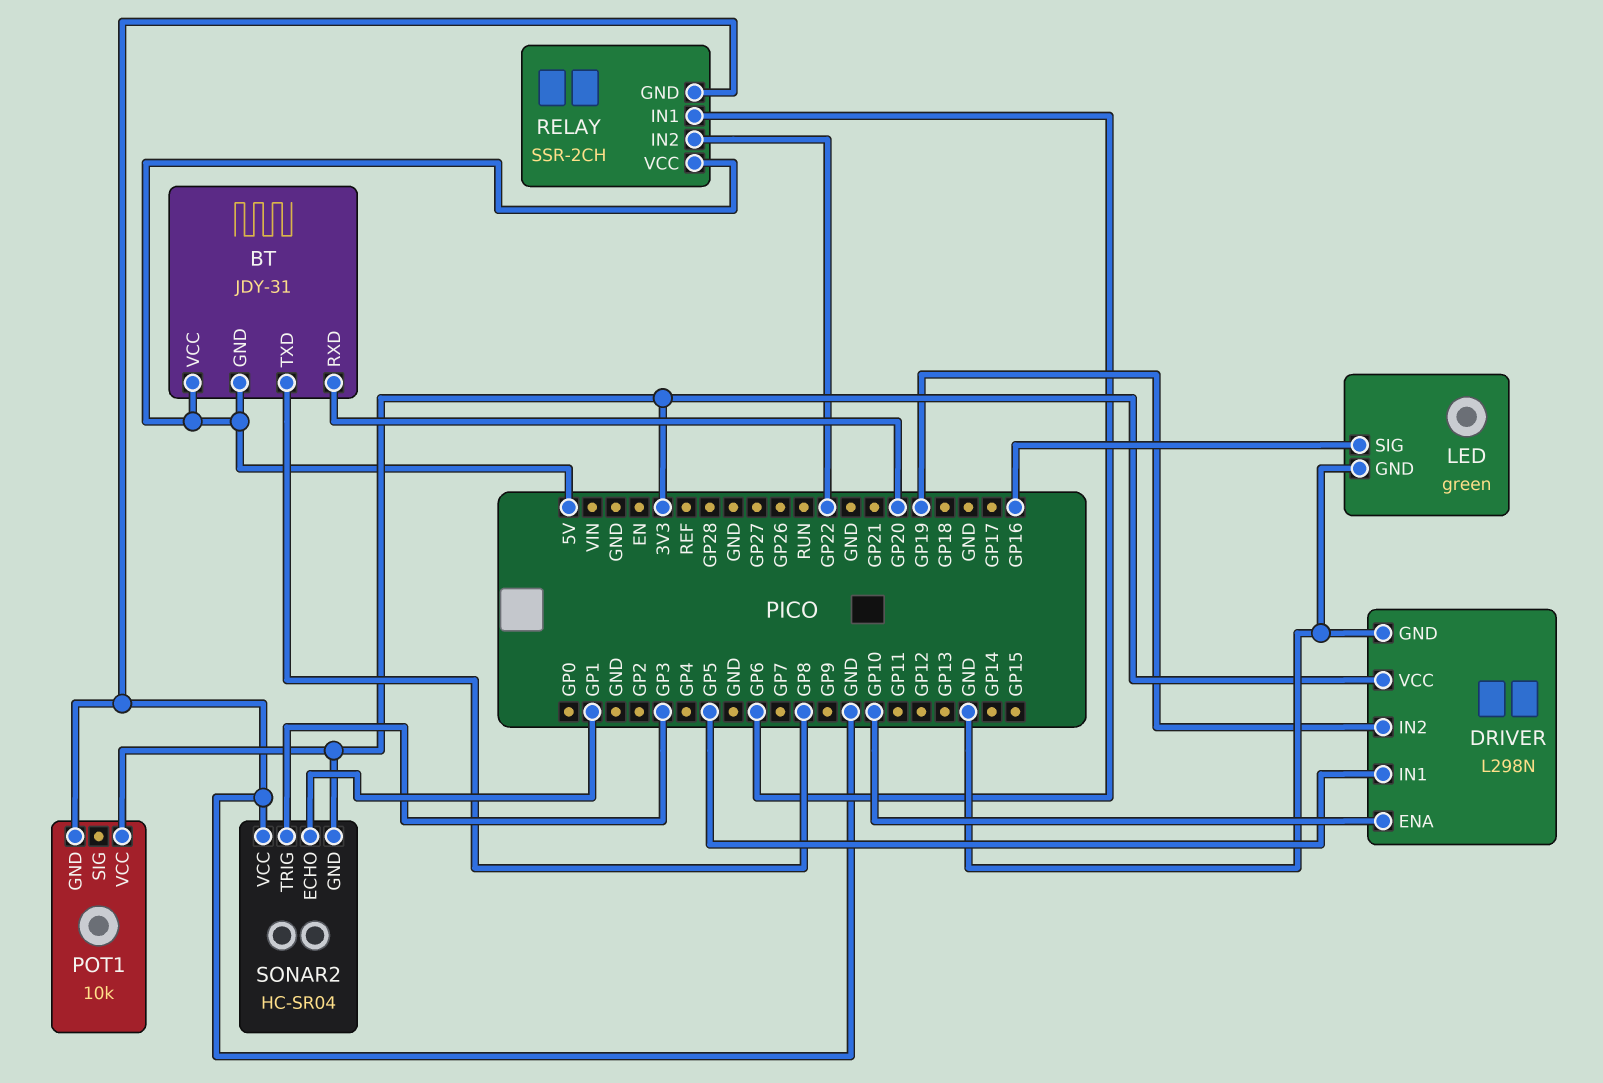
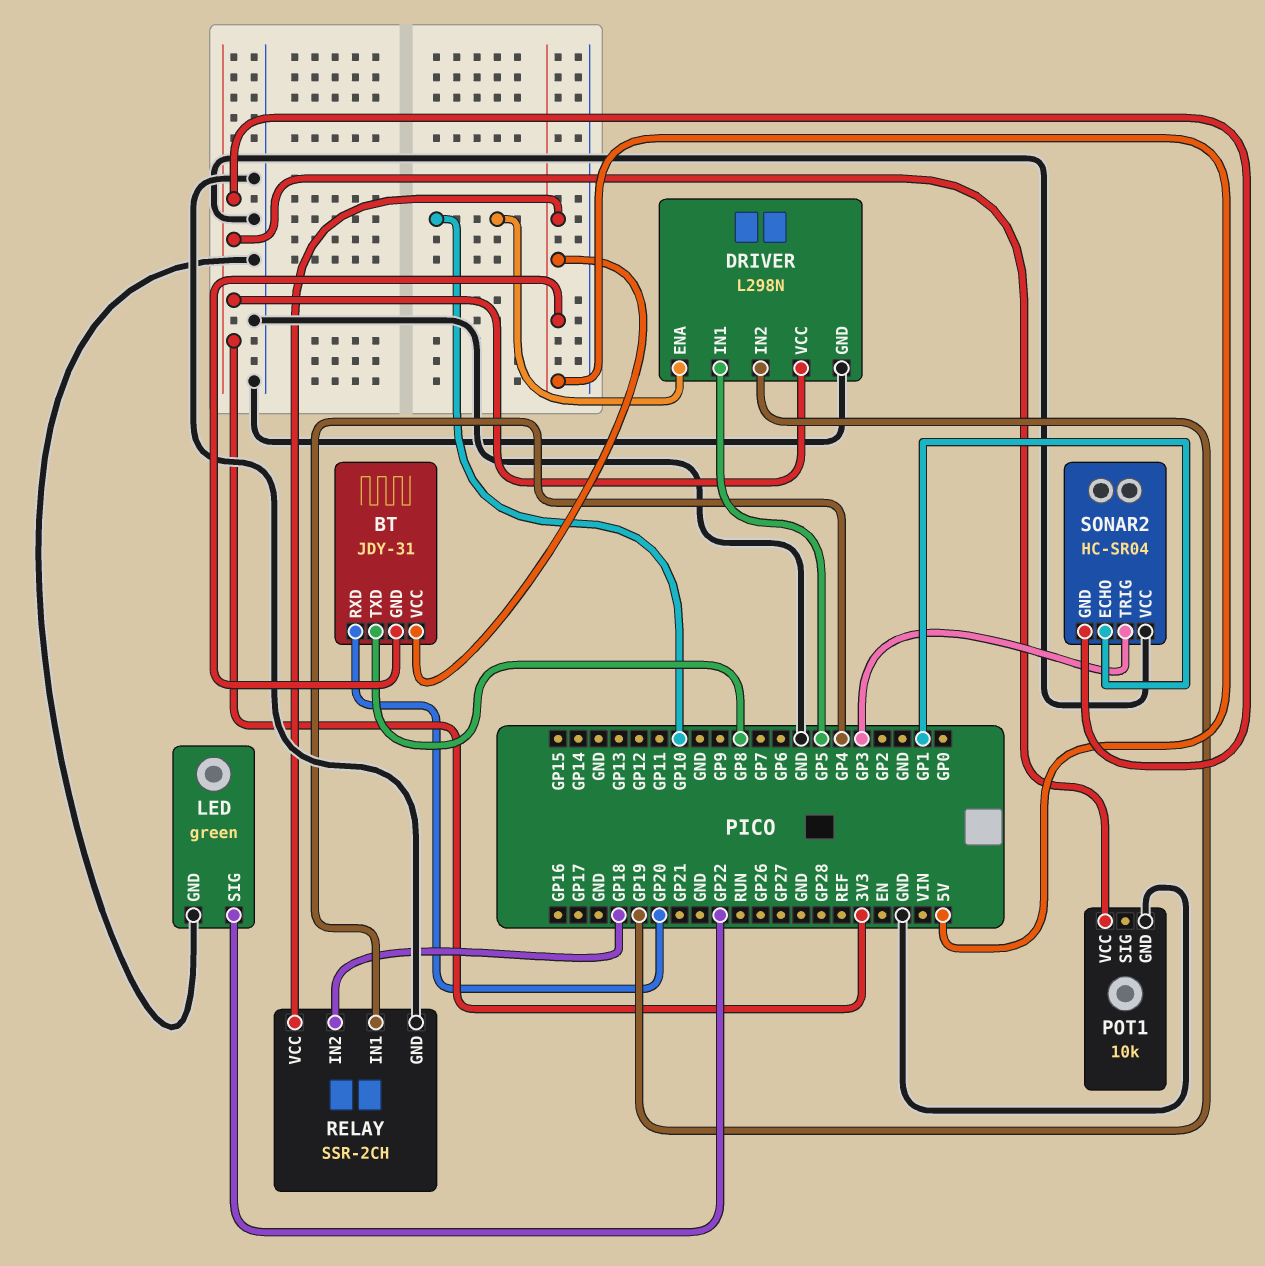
LED pin SIG: GP16 -> GP22
RELAY pin IN1: GP6 -> GP4
RELAY pin IN2: GP22 -> GP18

